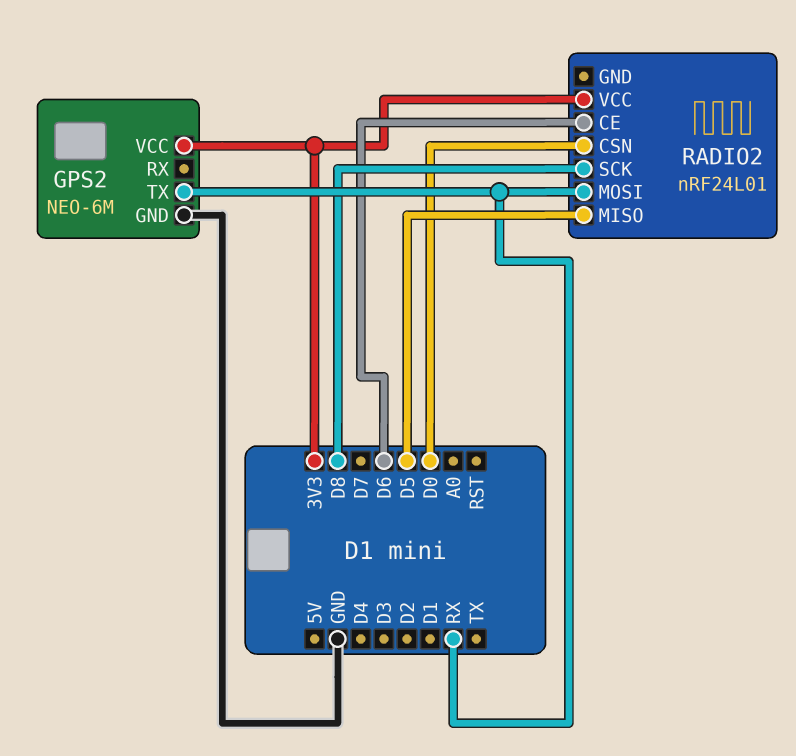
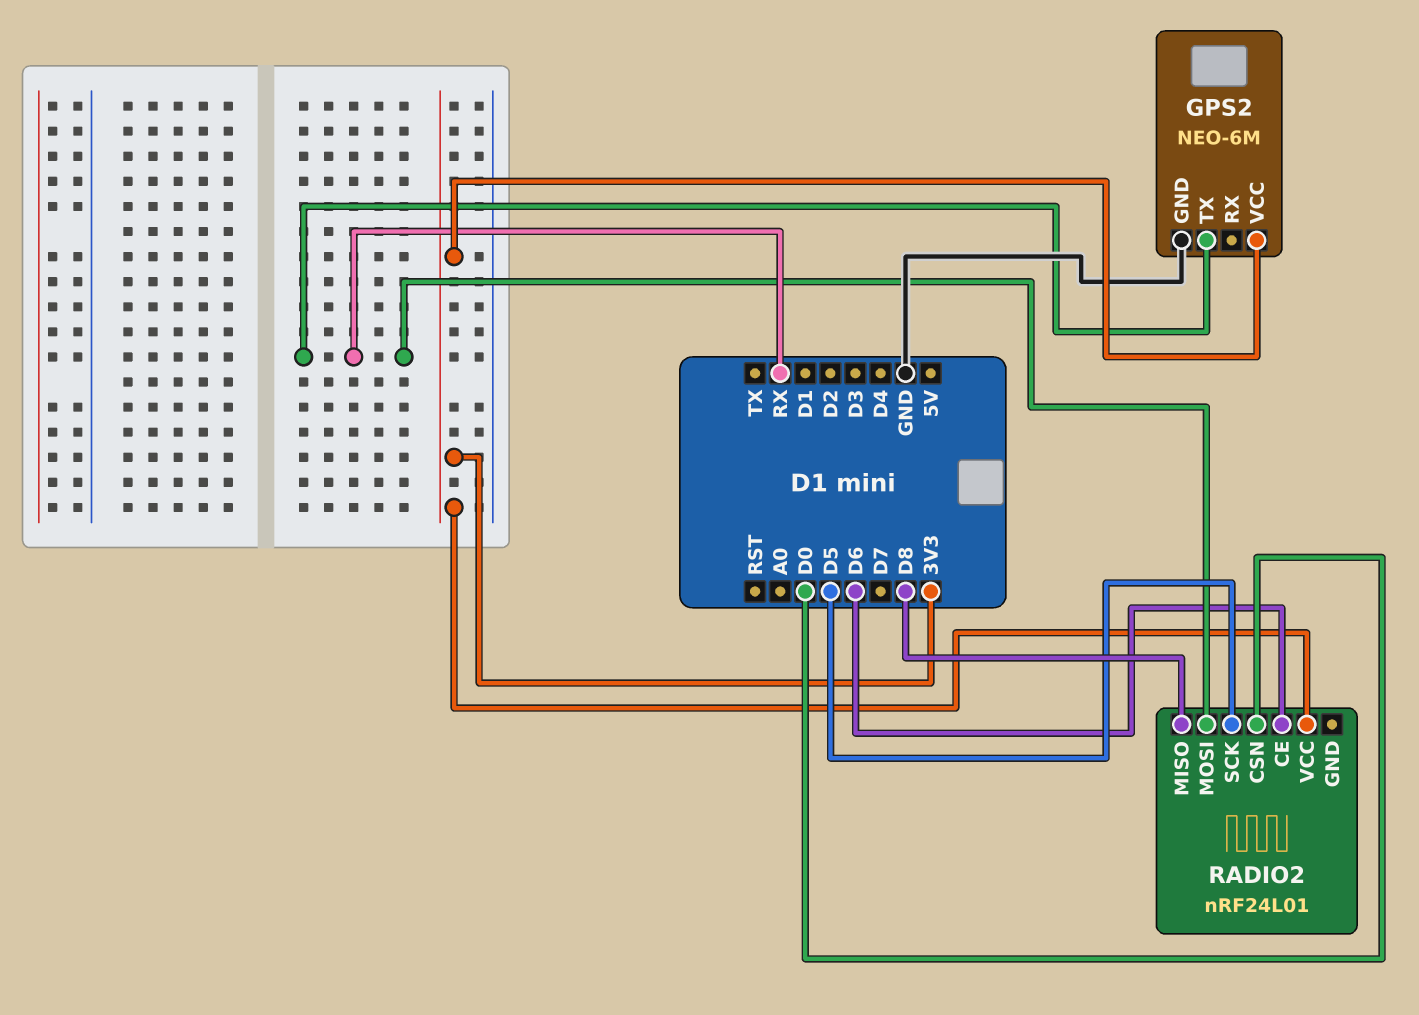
RADIO2 pin MISO: D5 -> D8
RADIO2 pin SCK: D8 -> D5

